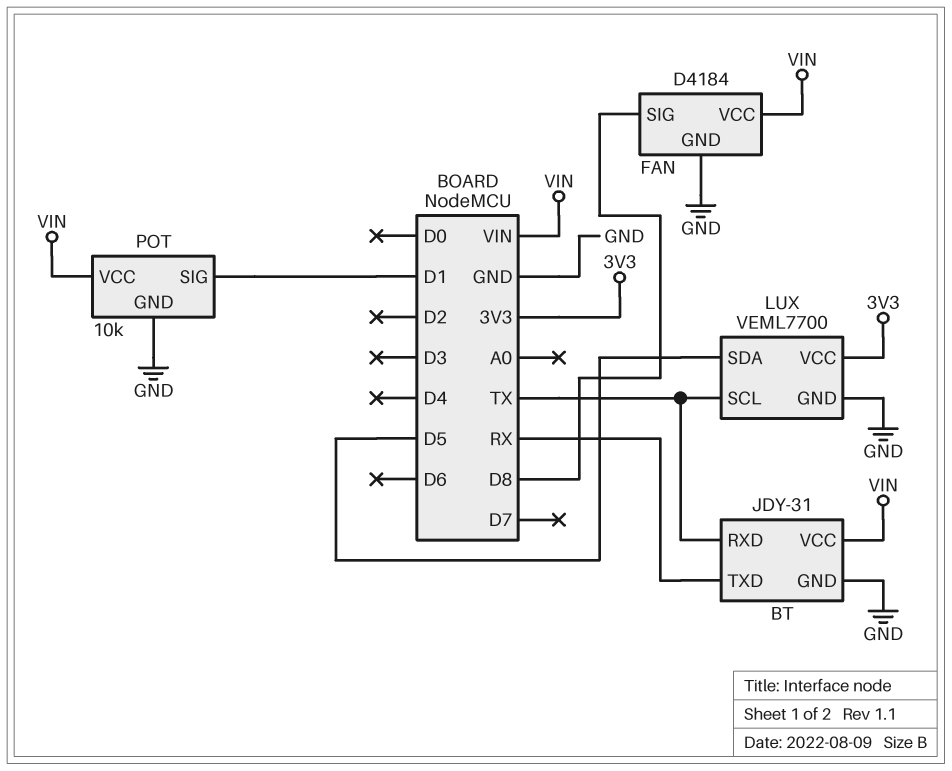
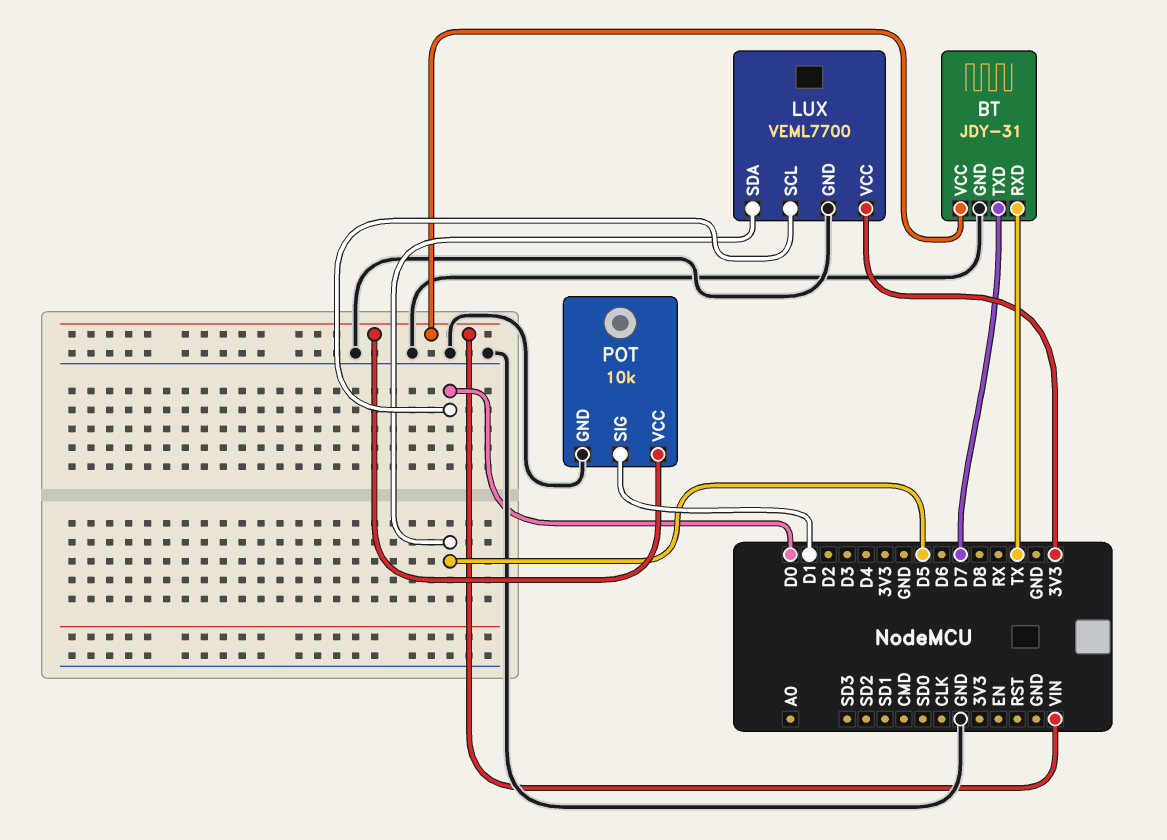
BT pin TXD: RX -> D7
FAN: D4184 -> none
FAN pin GND: GND -> none
FAN pin SIG: D8 -> none
FAN pin VCC: VIN -> none
LUX pin SCL: TX -> D0

